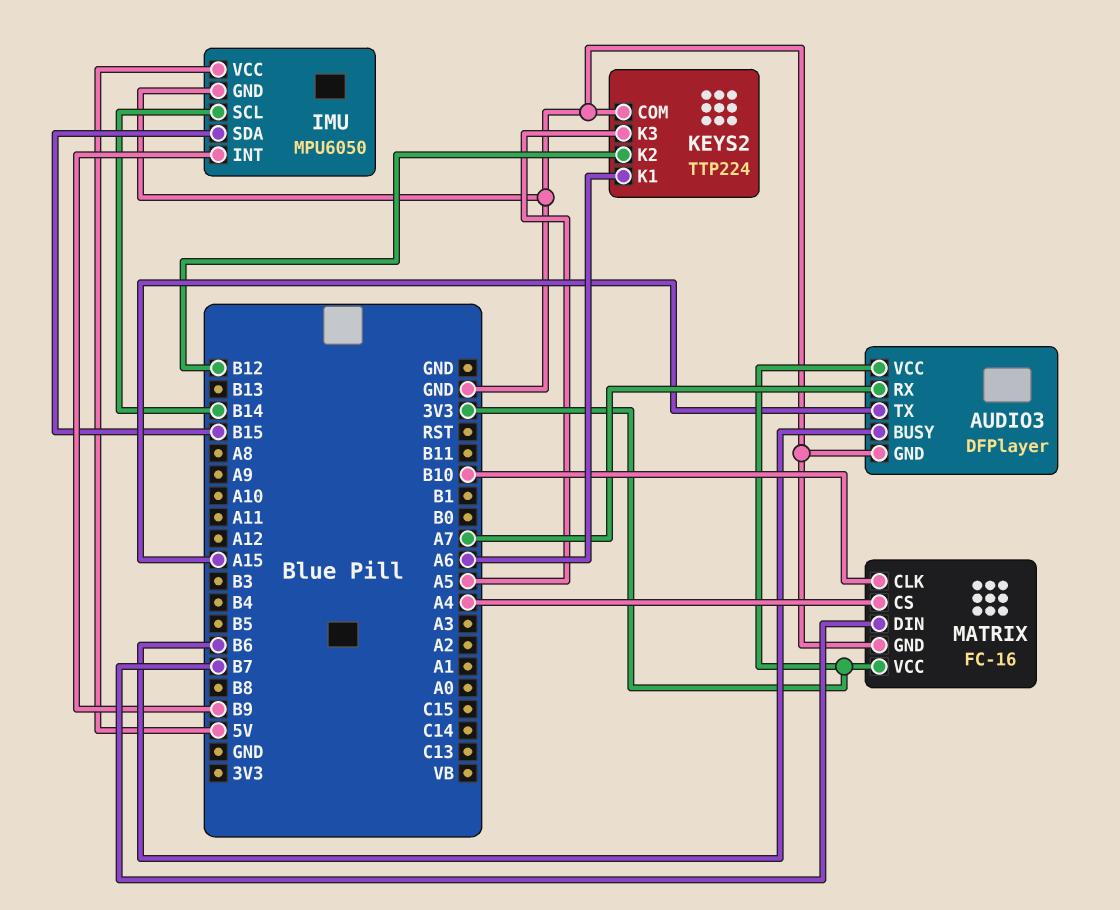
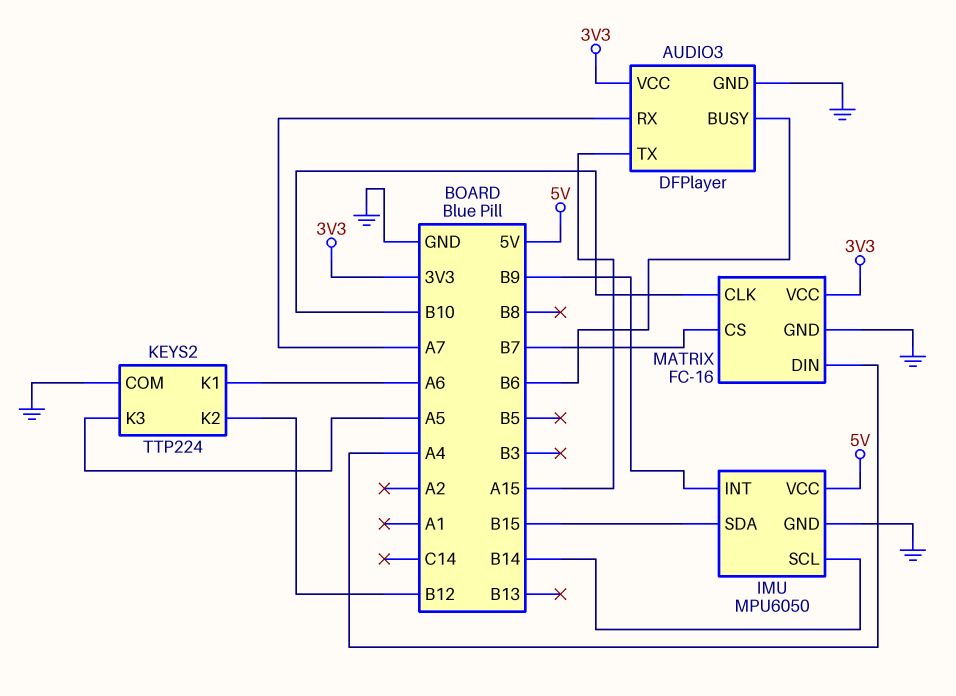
MATRIX pin CS: A4 -> B7
MATRIX pin DIN: B7 -> A4

